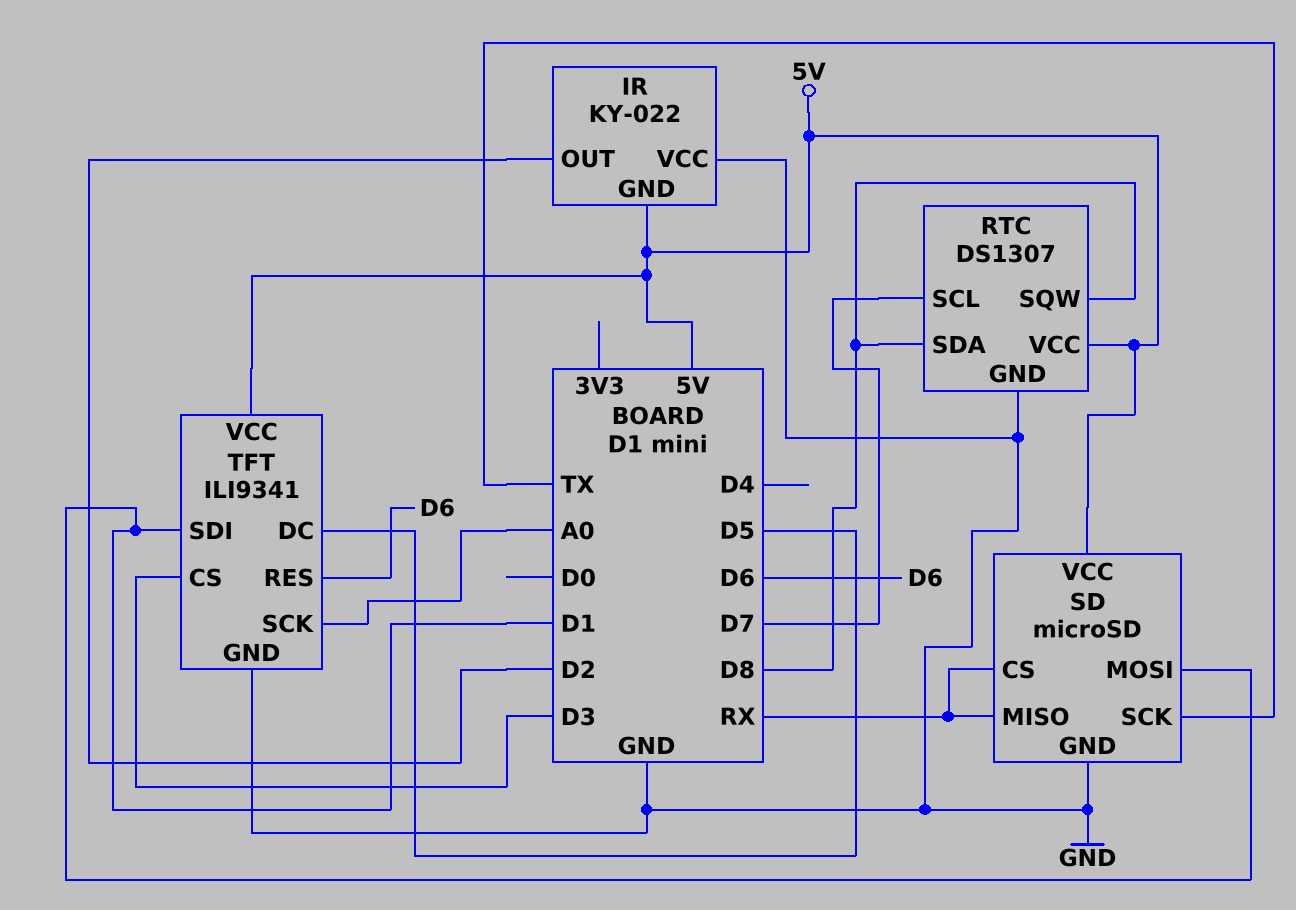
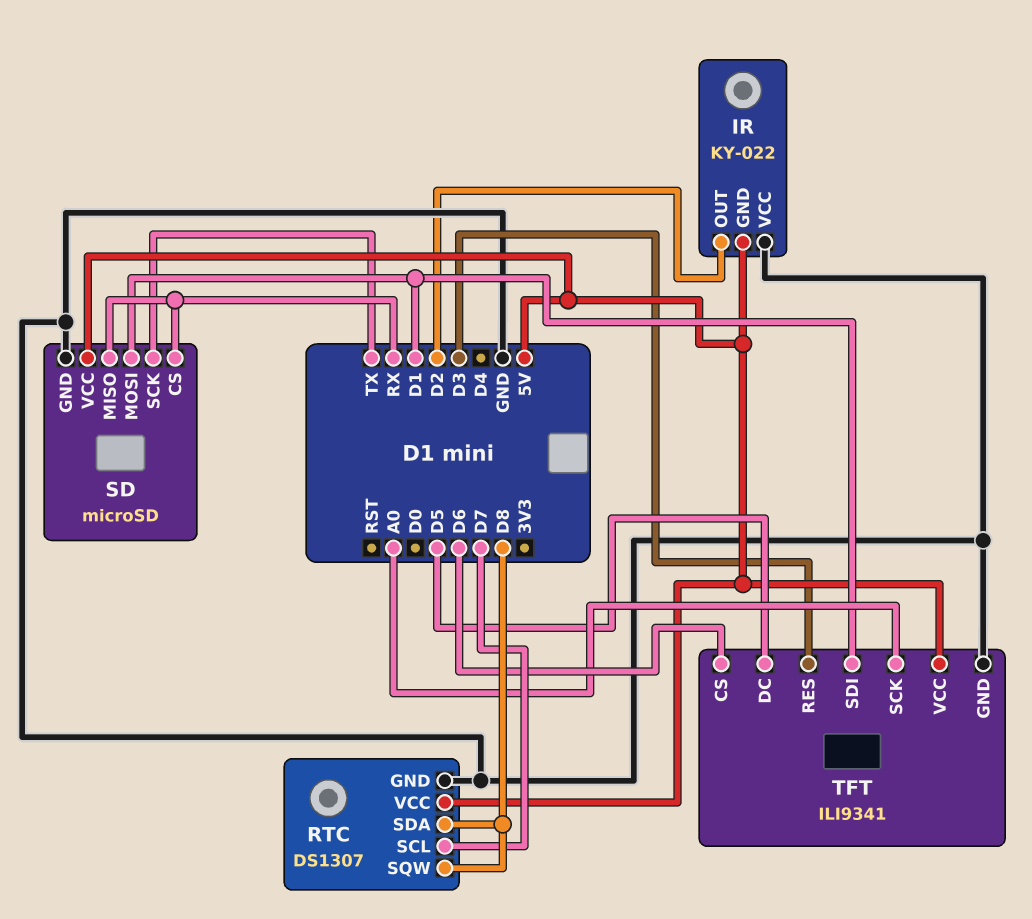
TFT pin CS: D3 -> D6
TFT pin RES: D6 -> D3

